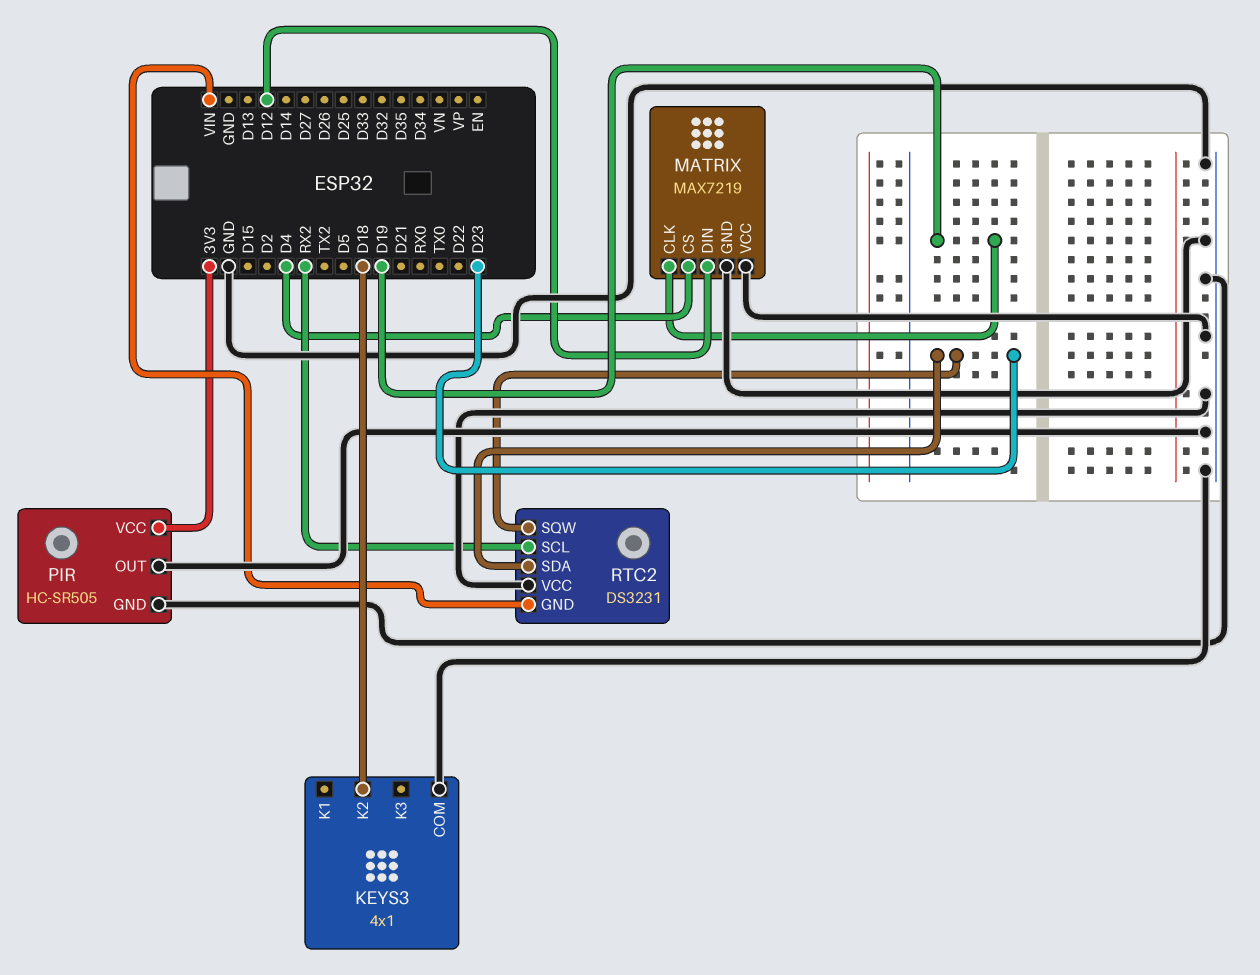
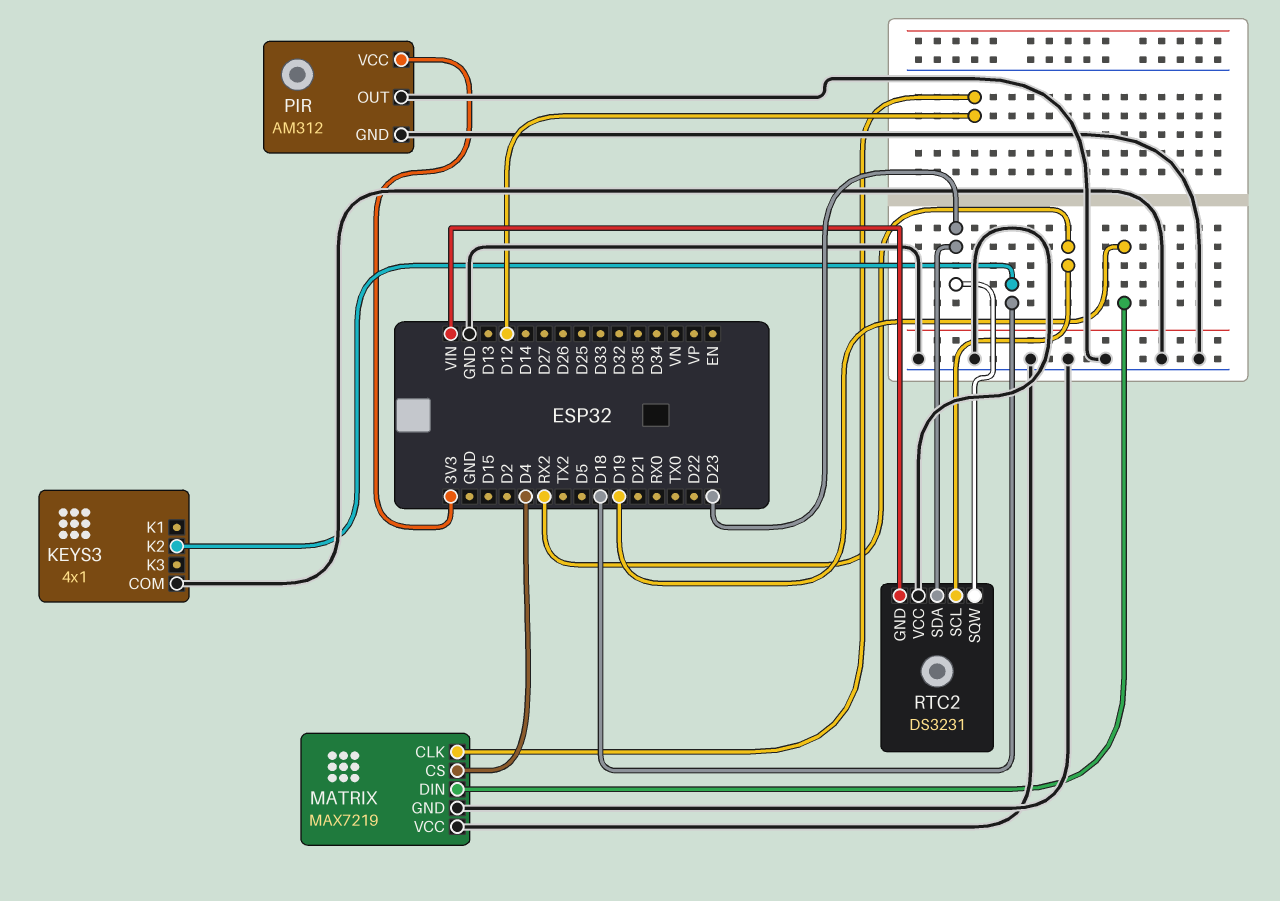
MATRIX pin CLK: D19 -> D12
MATRIX pin DIN: D12 -> D19
PIR: HC-SR505 -> AM312

